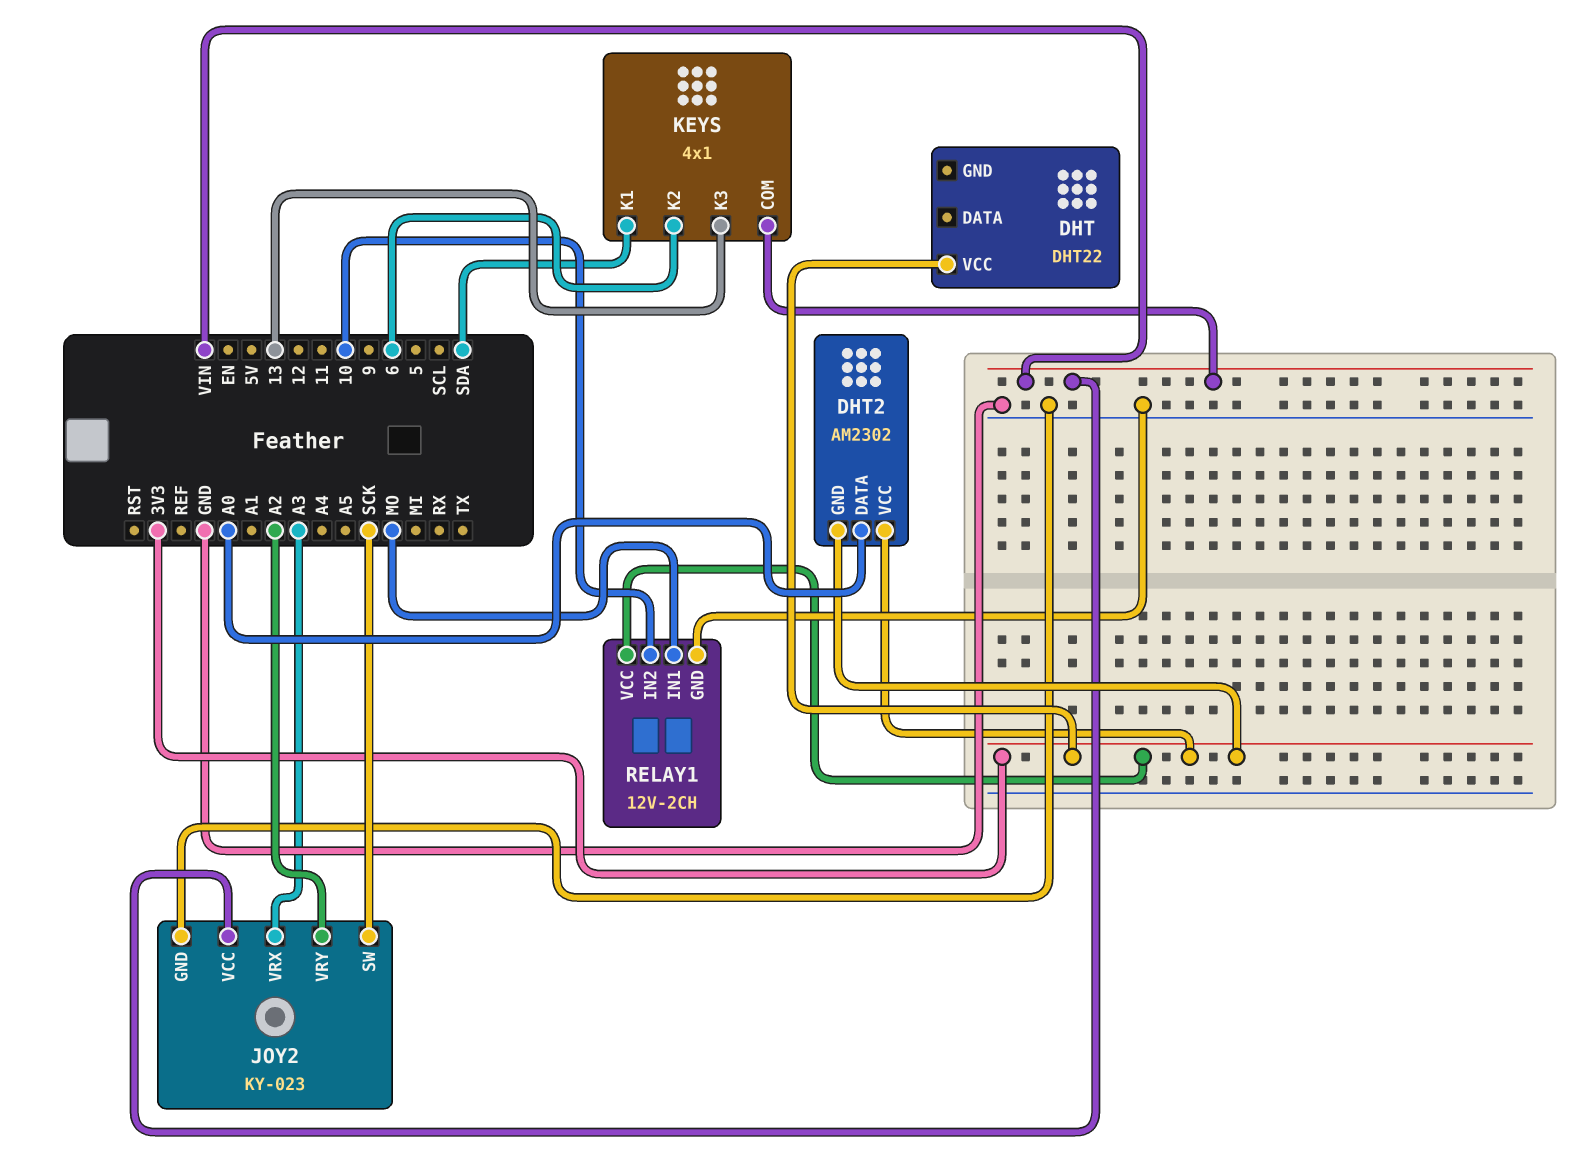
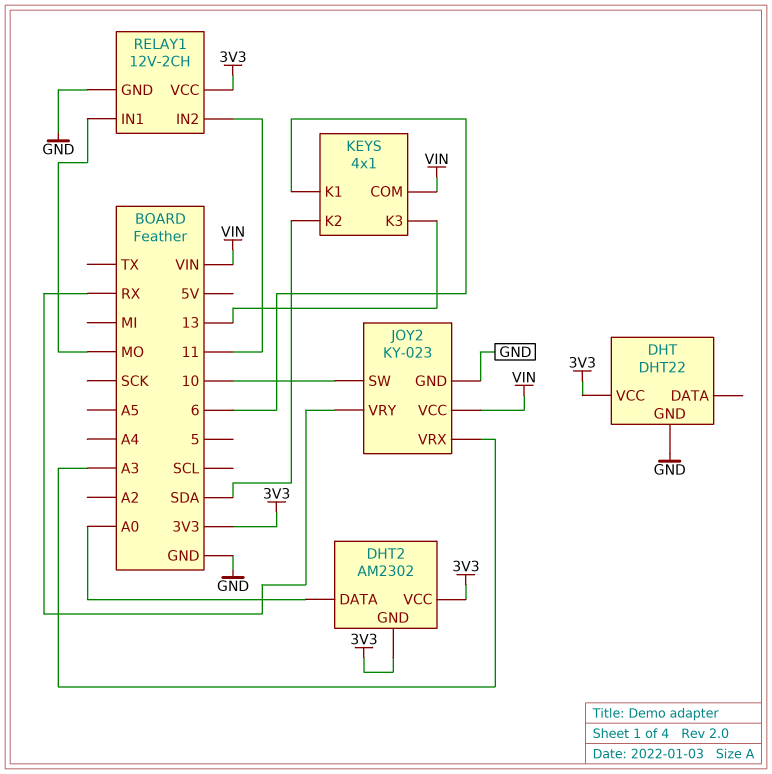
DHT pin GND: none -> GND
JOY2 pin SW: SCK -> 10
JOY2 pin VRY: A2 -> RX
KEYS pin K1: SDA -> 6
KEYS pin K2: 6 -> SDA
RELAY1 pin IN2: 10 -> 11

